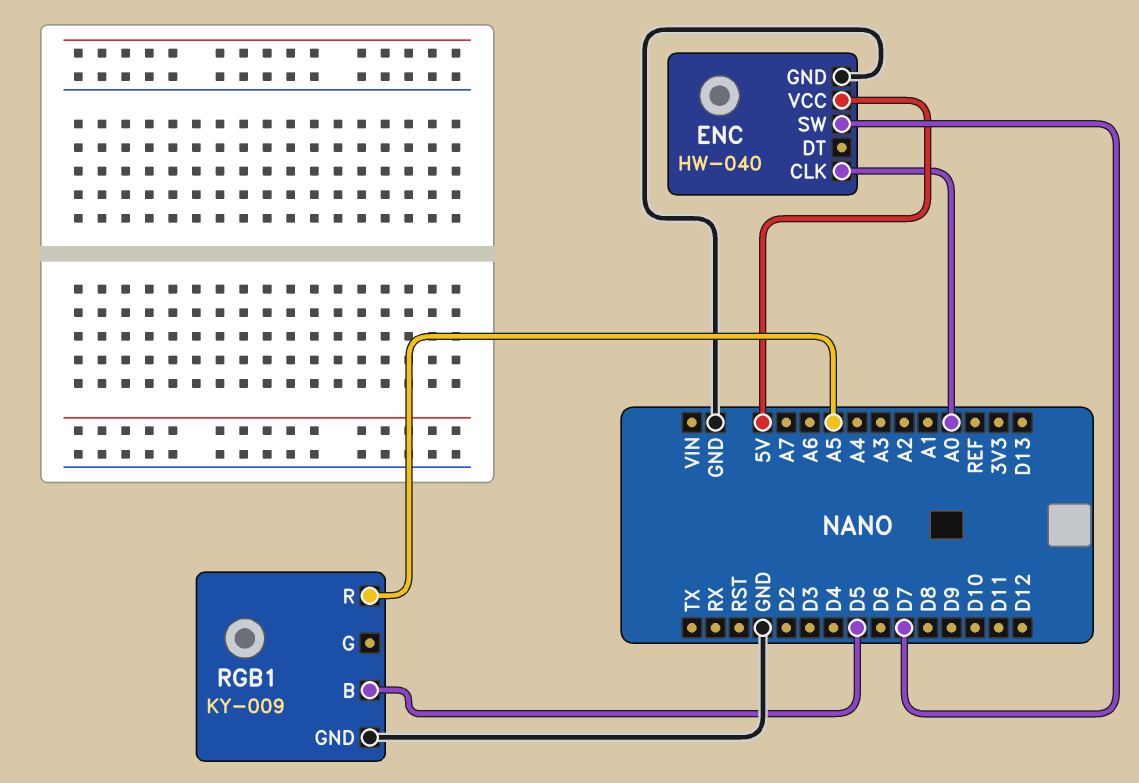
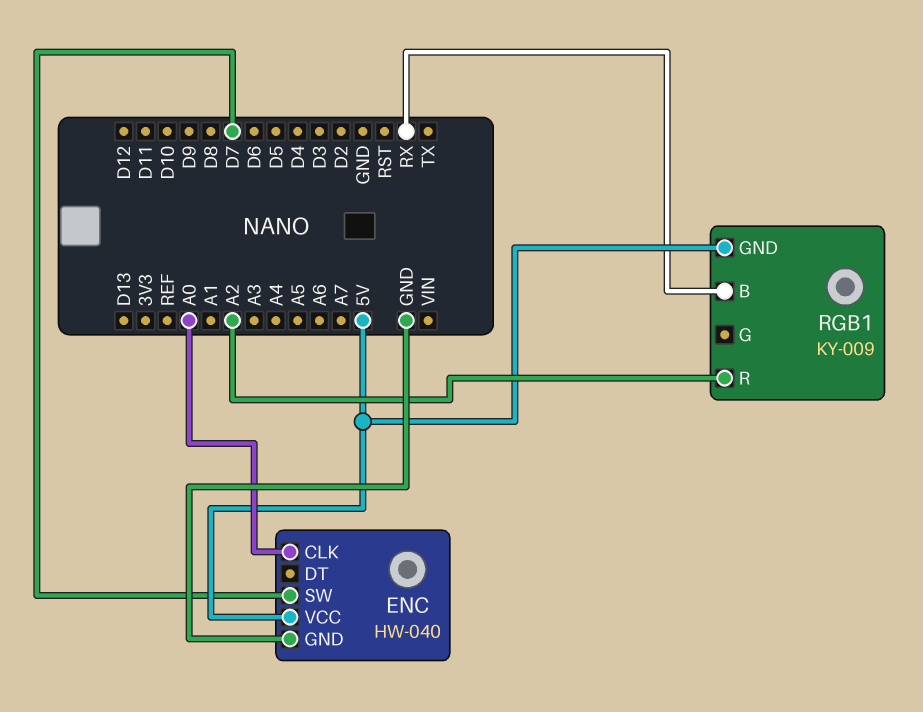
RGB1 pin B: D5 -> RX
RGB1 pin GND: GND -> 5V
RGB1 pin R: A5 -> A2

